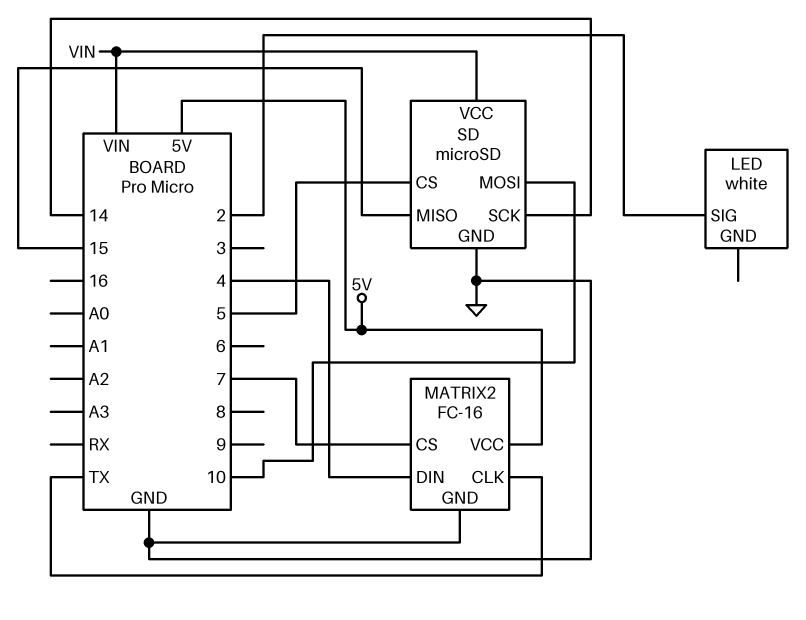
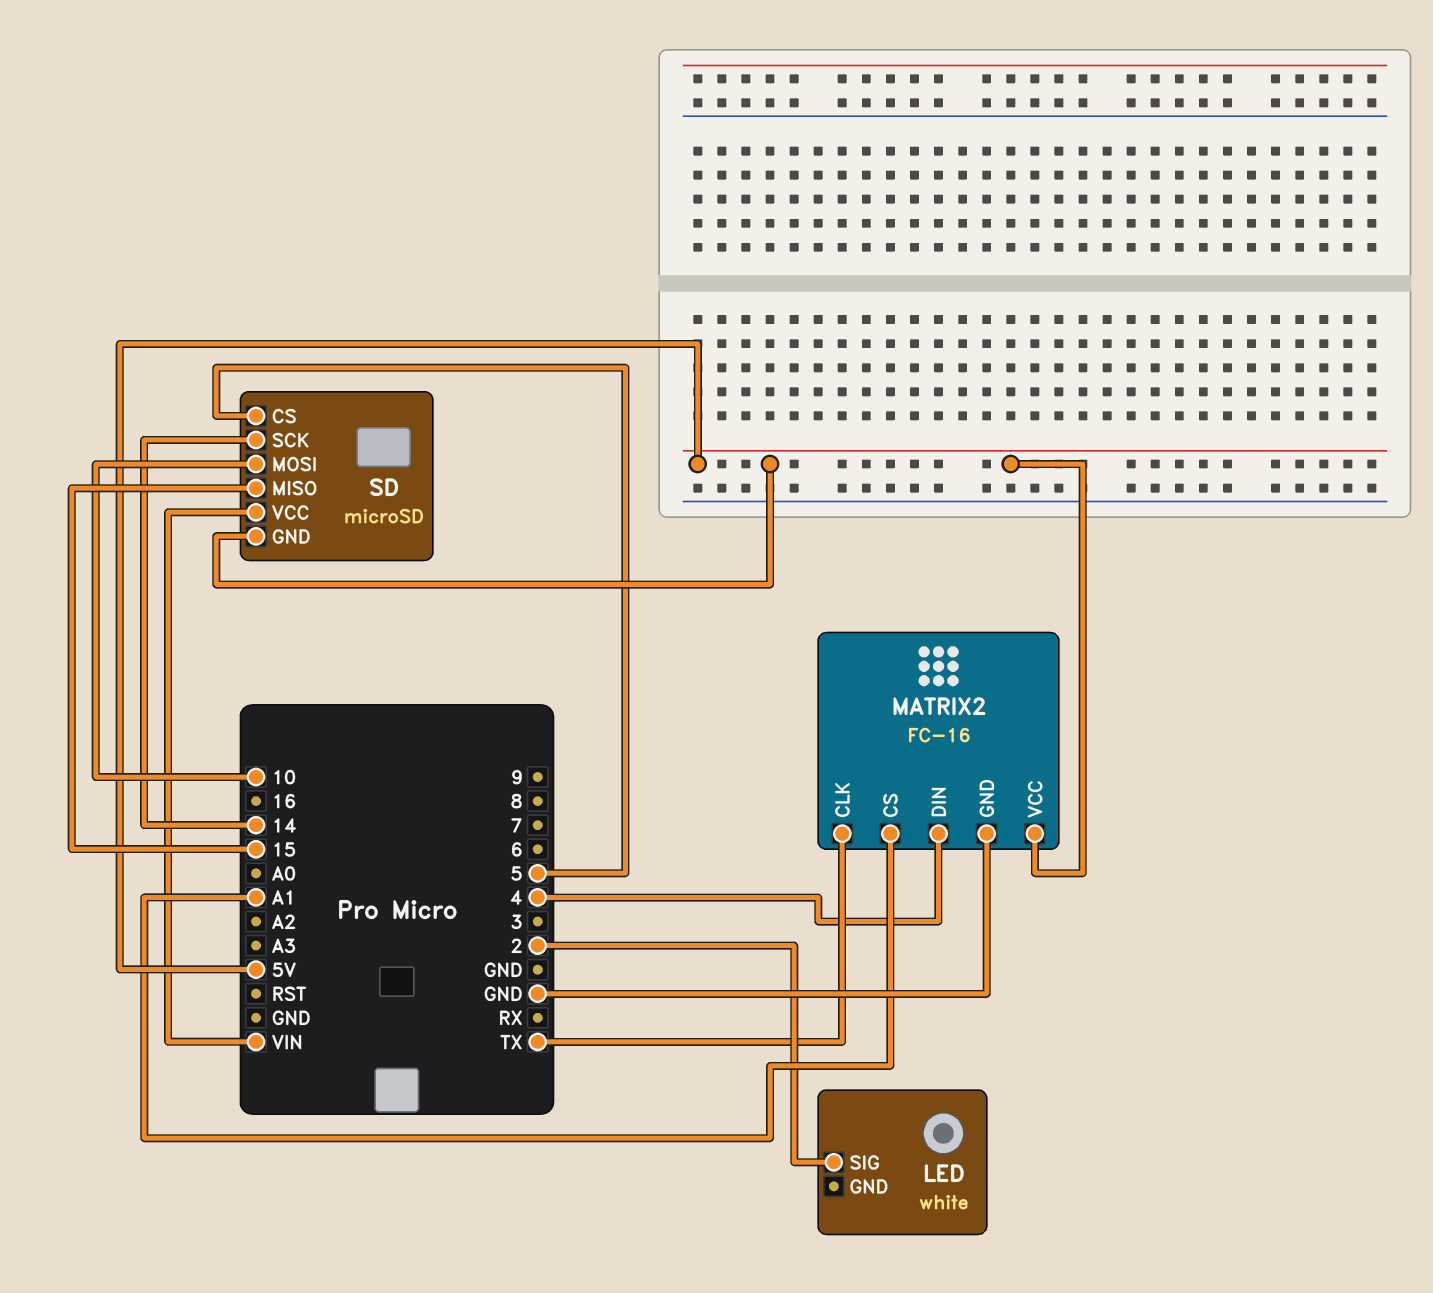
MATRIX2 pin CS: 7 -> A1
SD pin GND: GND -> 5V

